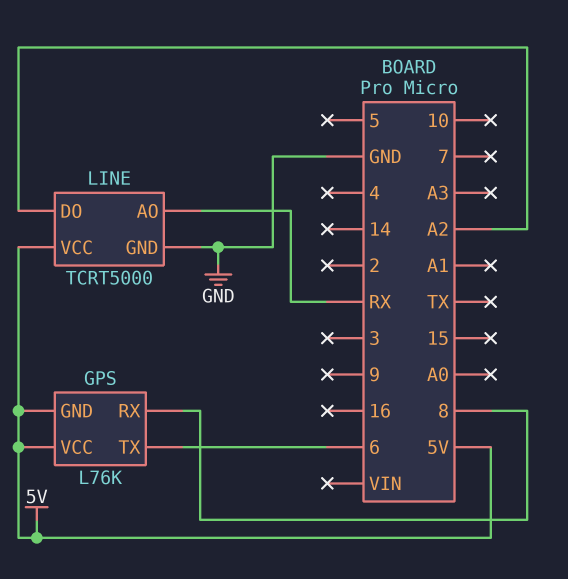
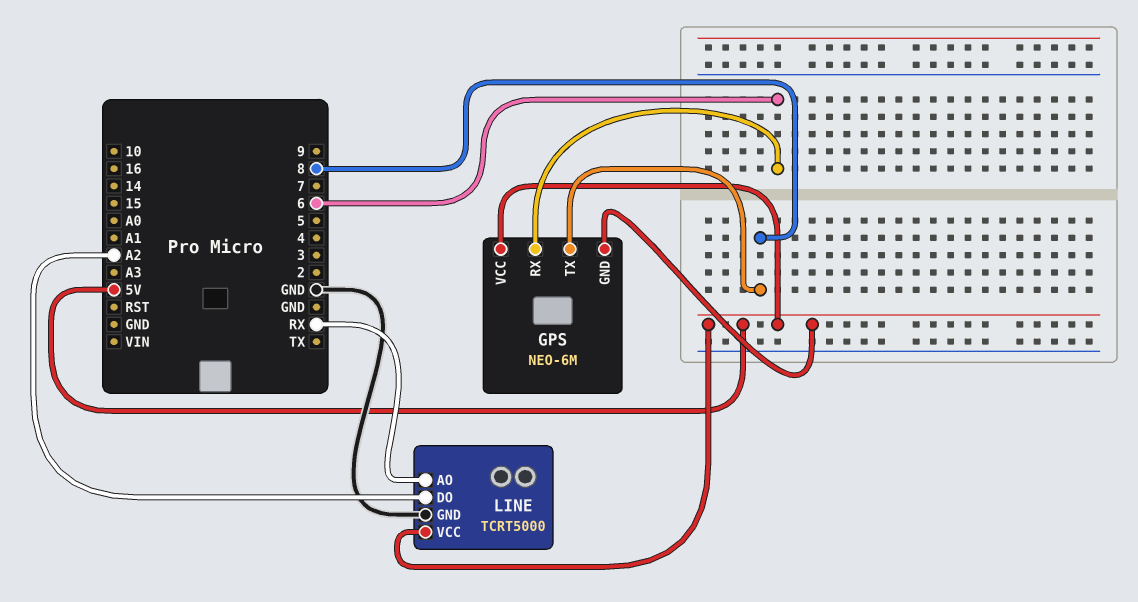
GPS: L76K -> NEO-6M
GPS pin RX: 8 -> 6
GPS pin TX: 6 -> 8

